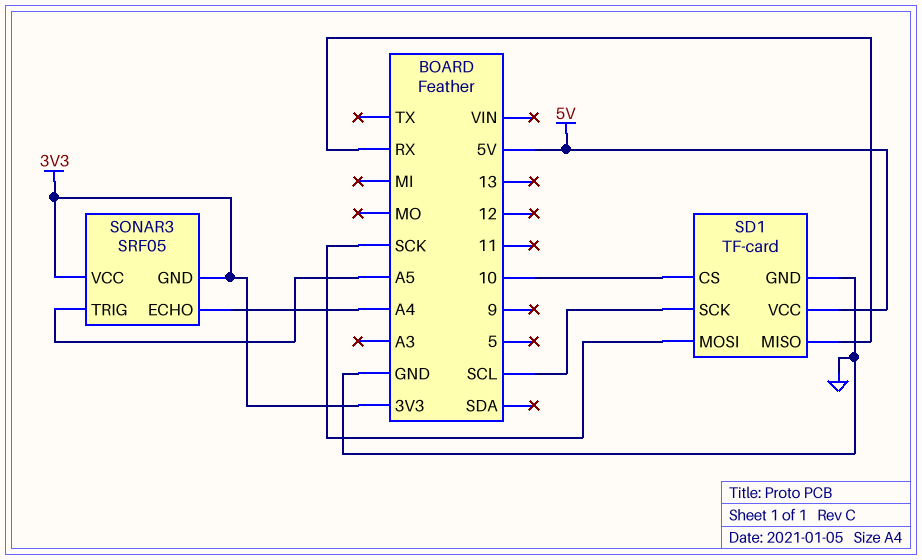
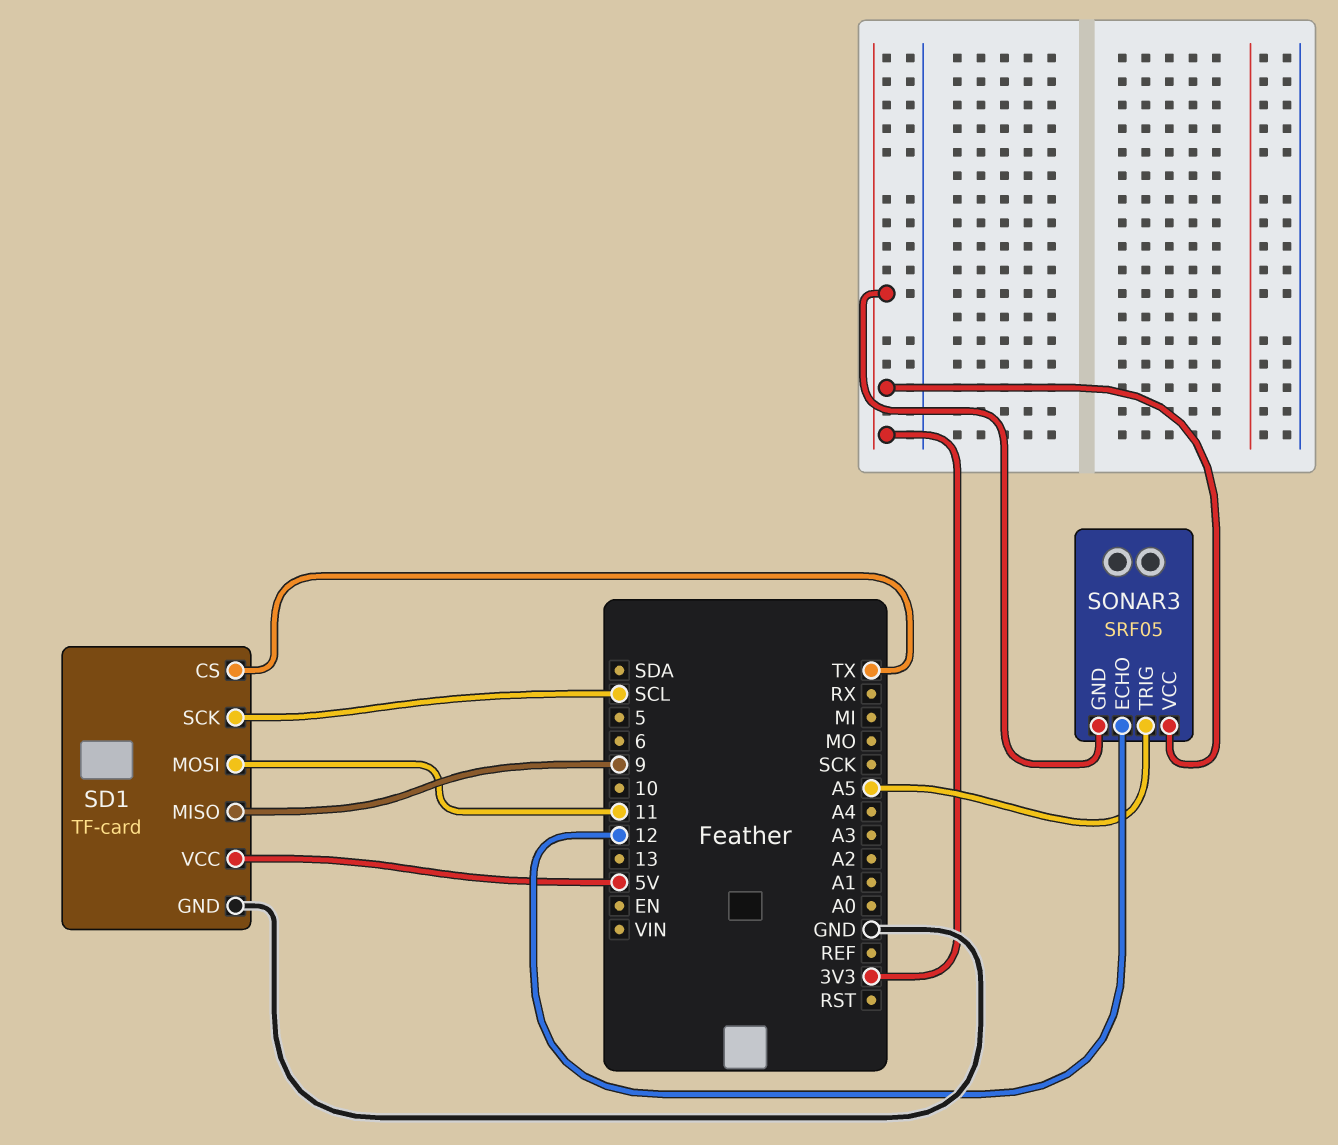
SD1 pin CS: 10 -> TX
SD1 pin MISO: RX -> 9
SD1 pin MOSI: SCK -> 11
SONAR3 pin ECHO: A4 -> 12

